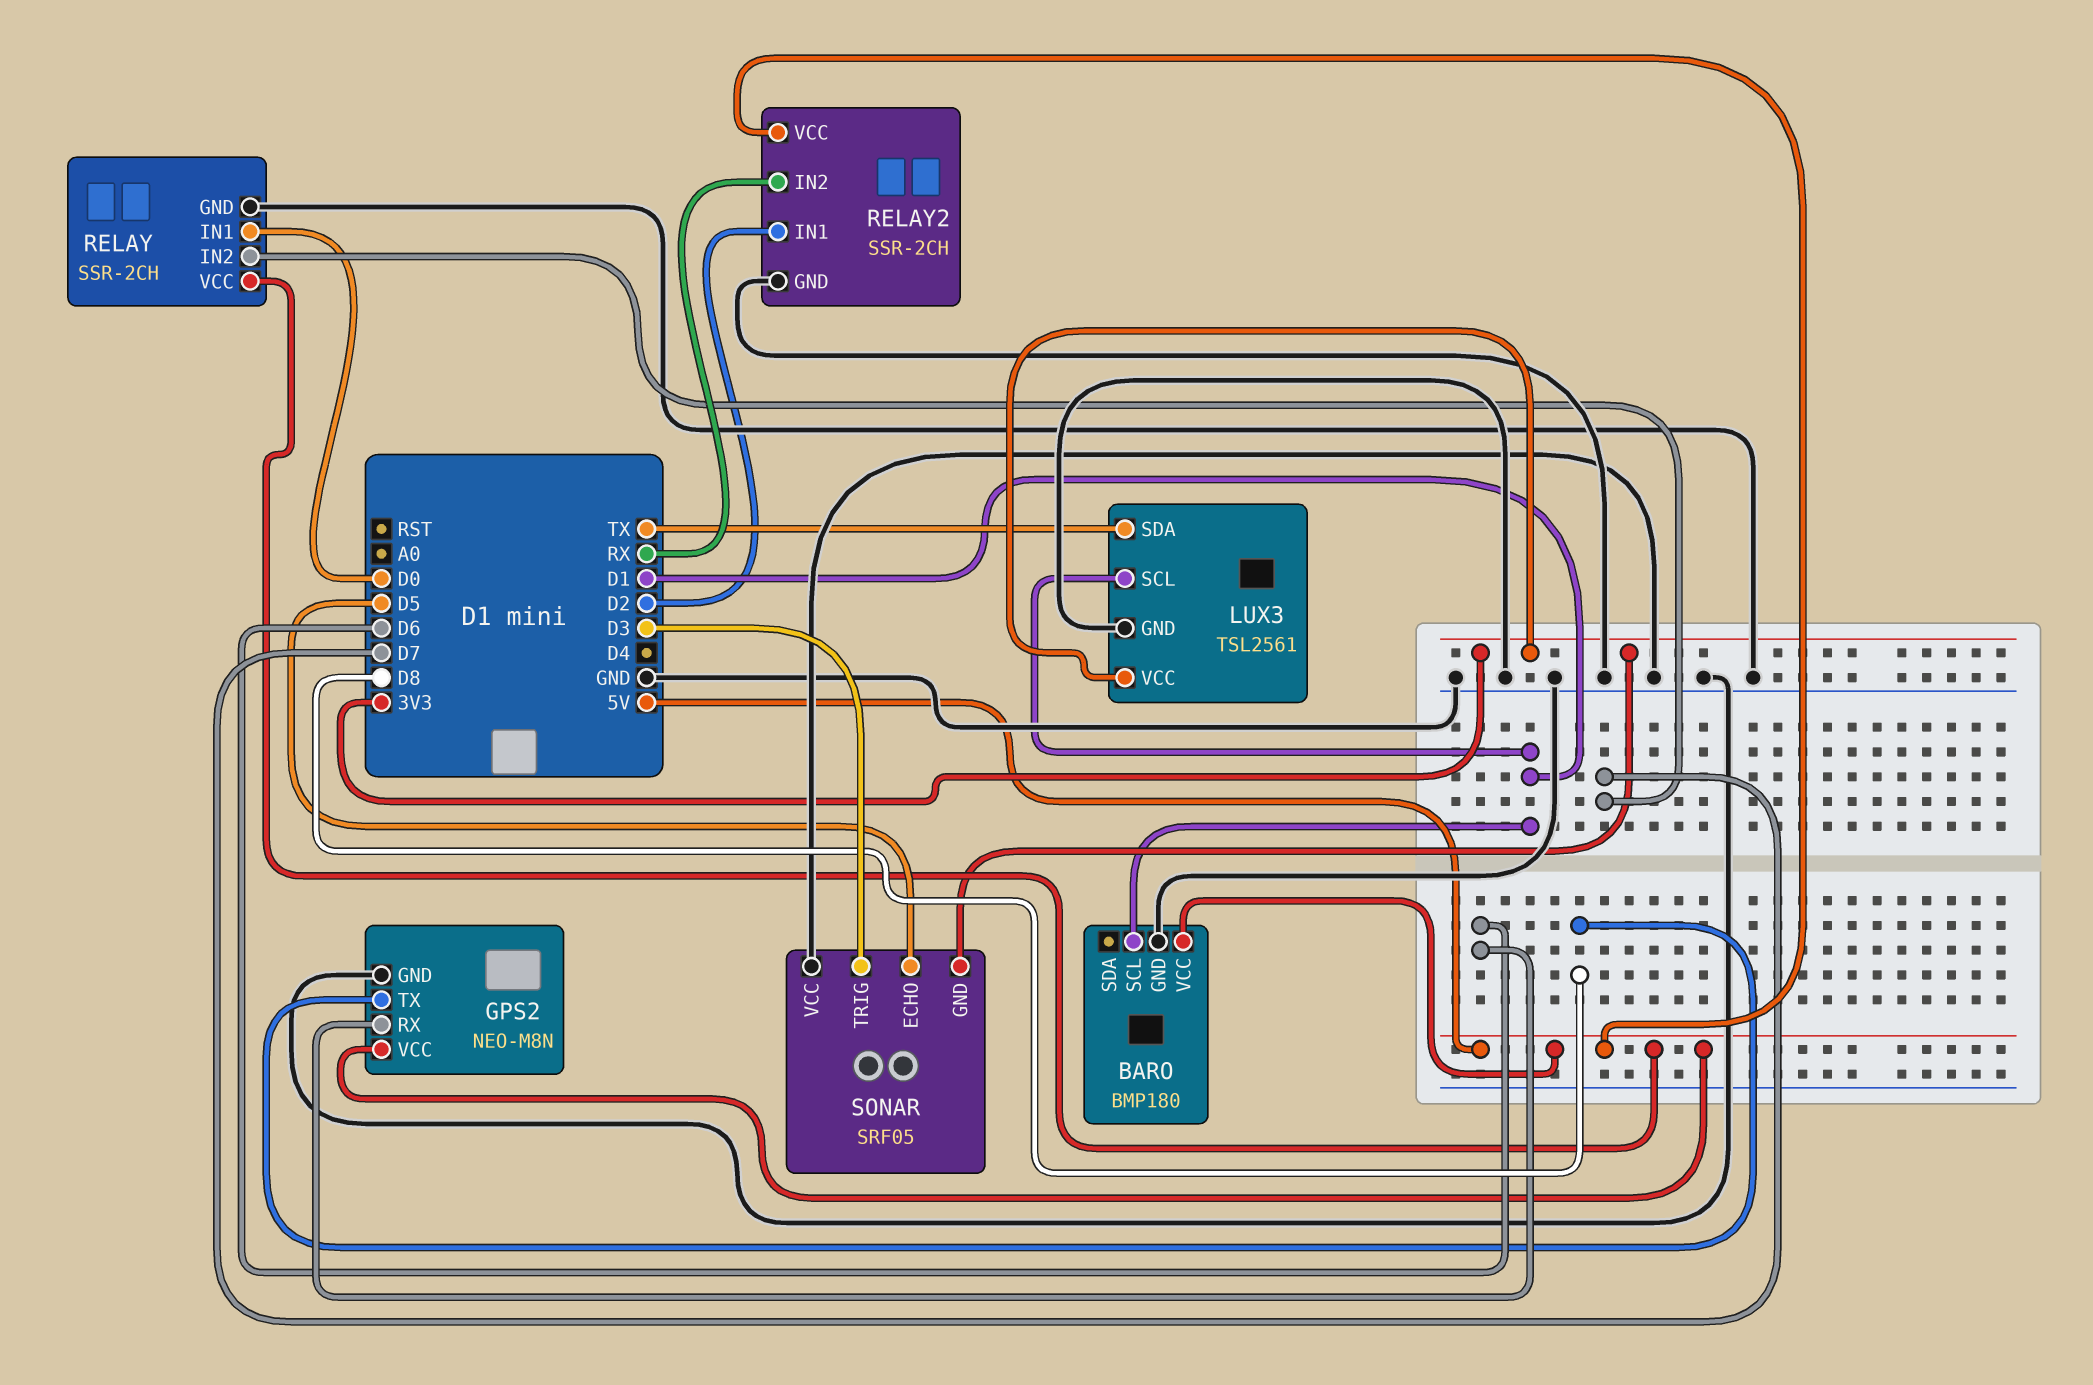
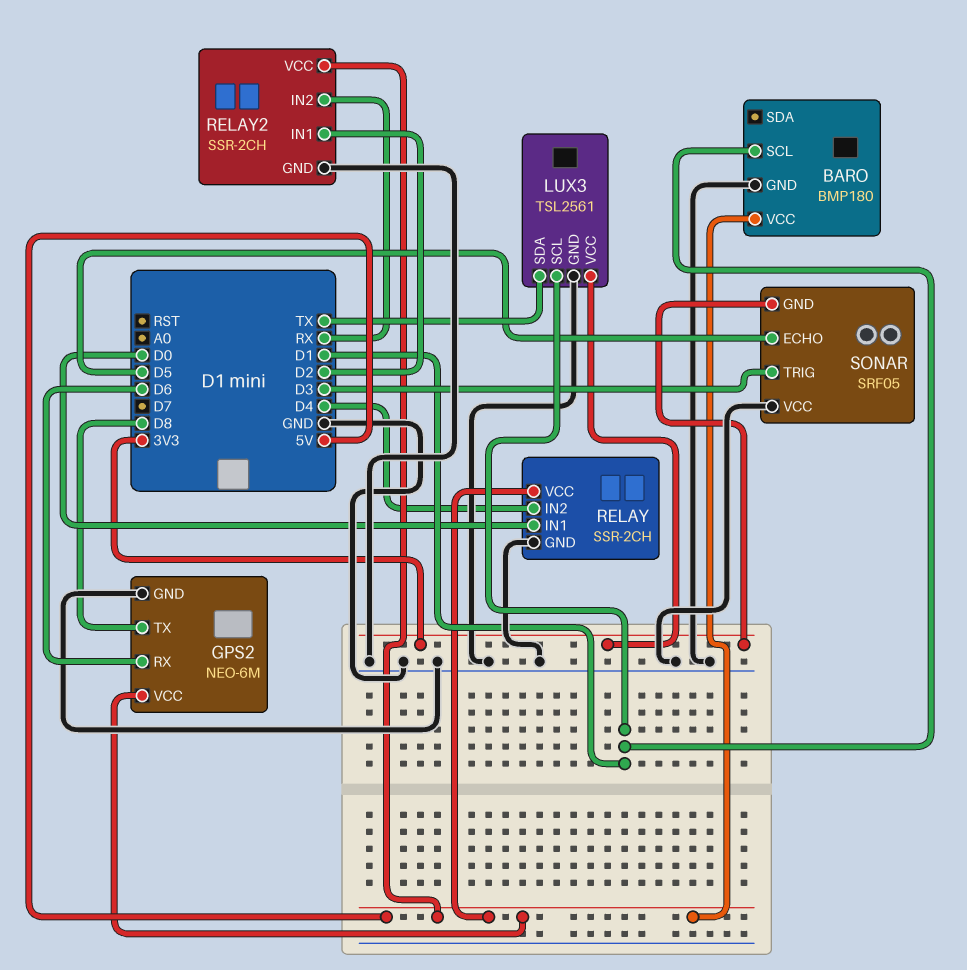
GPS2: NEO-M8N -> NEO-6M
RELAY pin IN2: D7 -> D4

